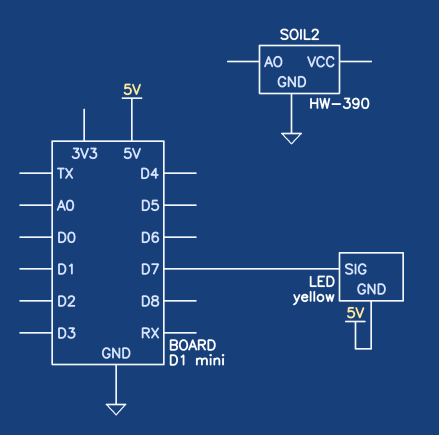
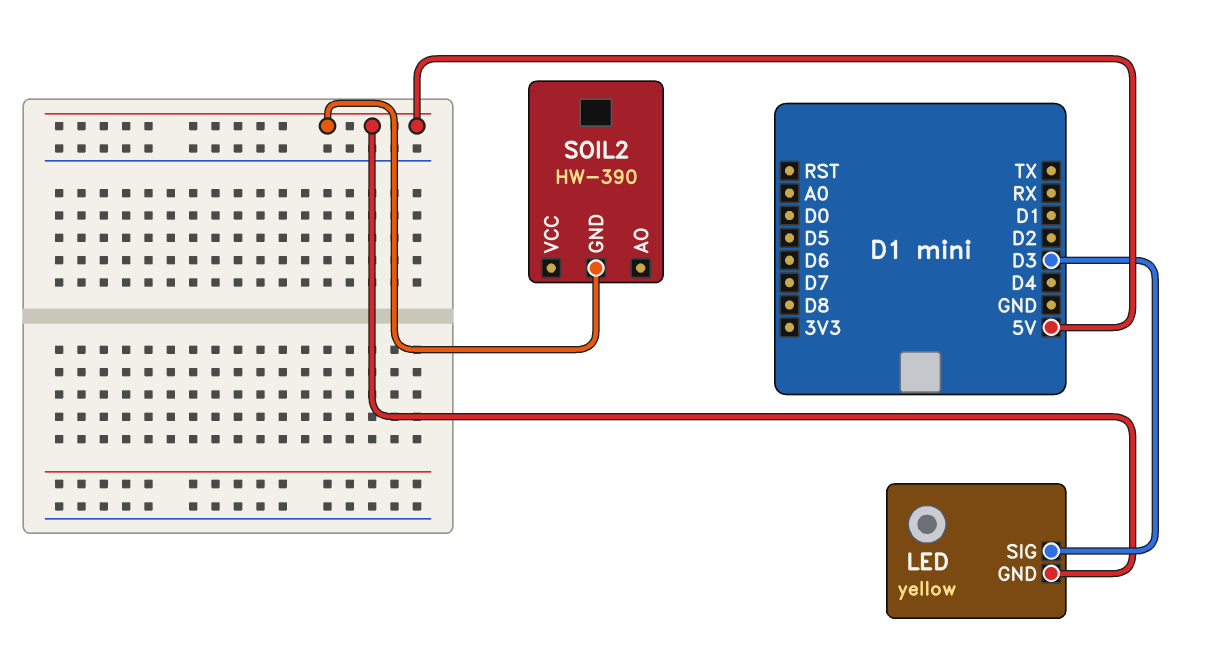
LED pin SIG: D7 -> D3
SOIL2 pin GND: GND -> 5V

